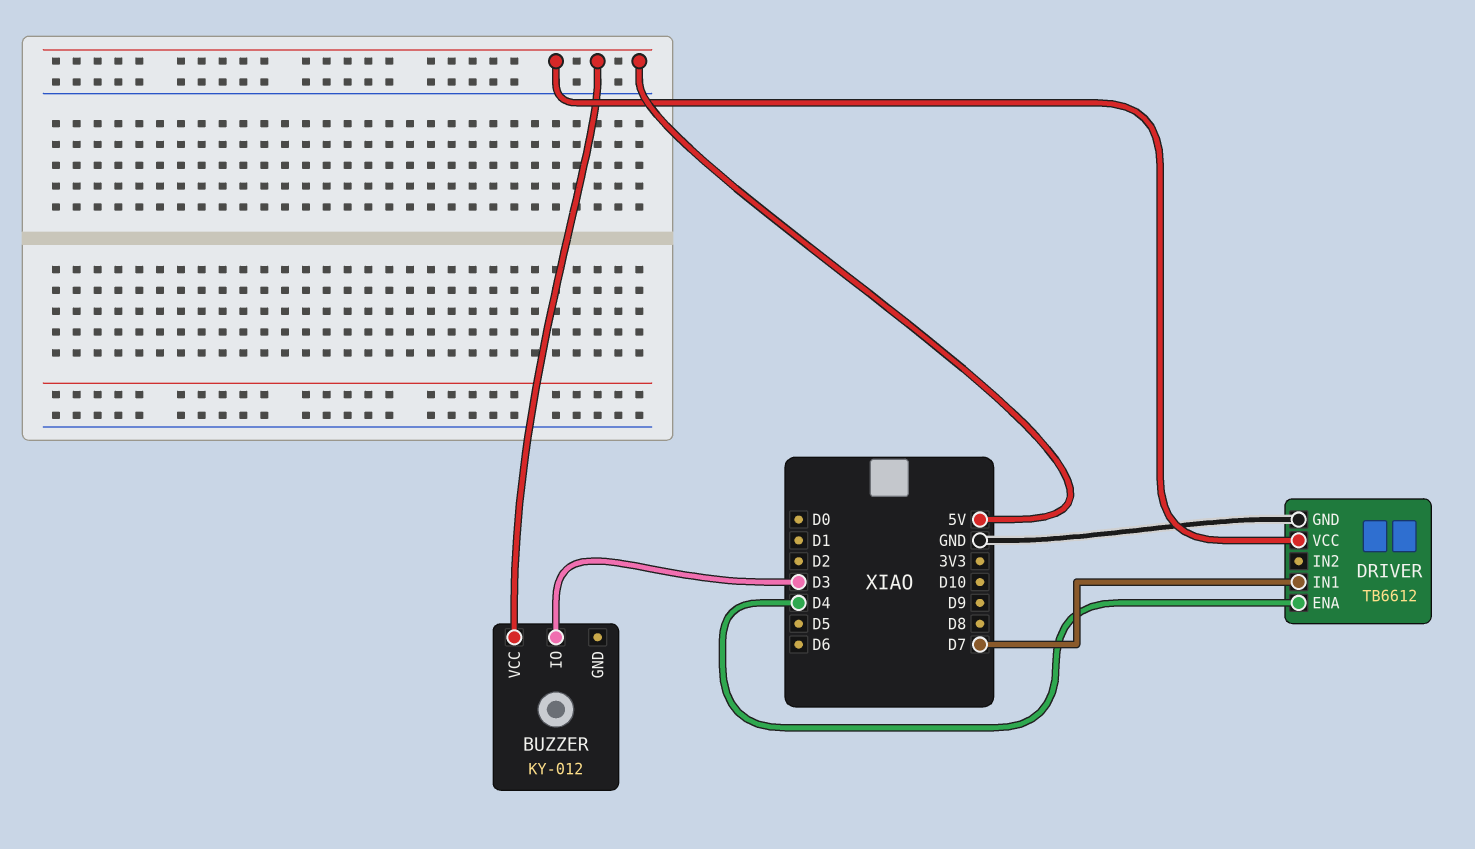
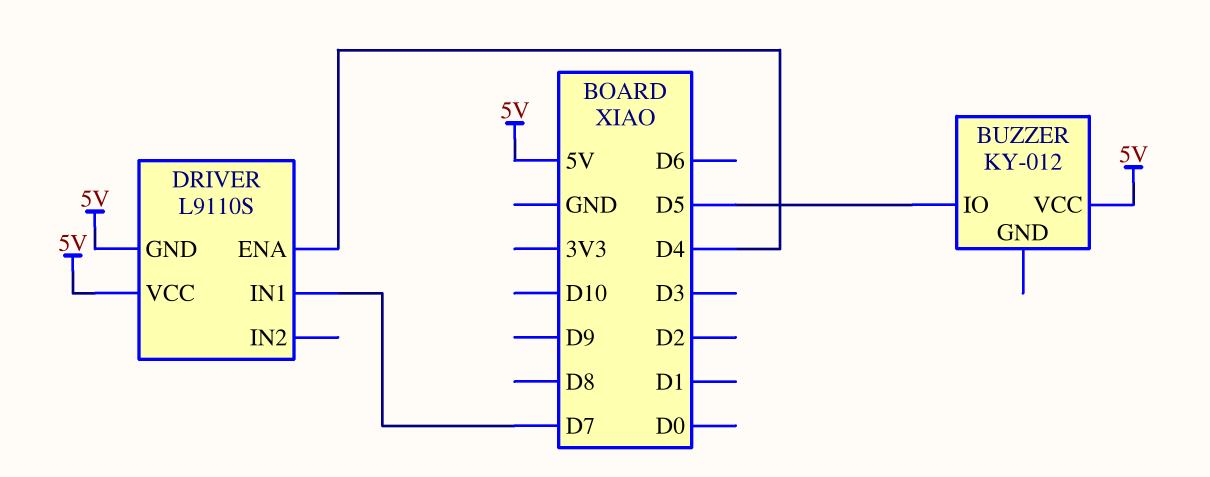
BUZZER pin IO: D3 -> D5
DRIVER: TB6612 -> L9110S
DRIVER pin GND: GND -> 5V

